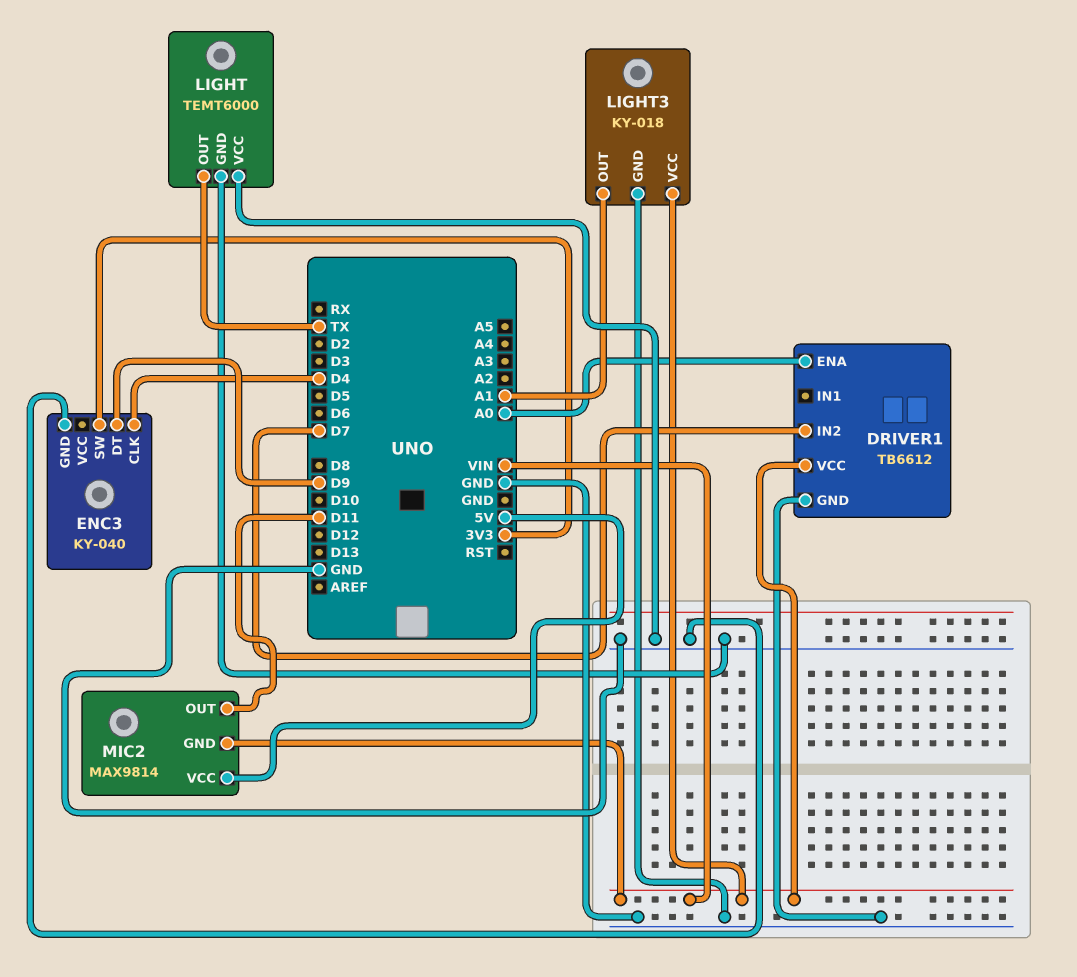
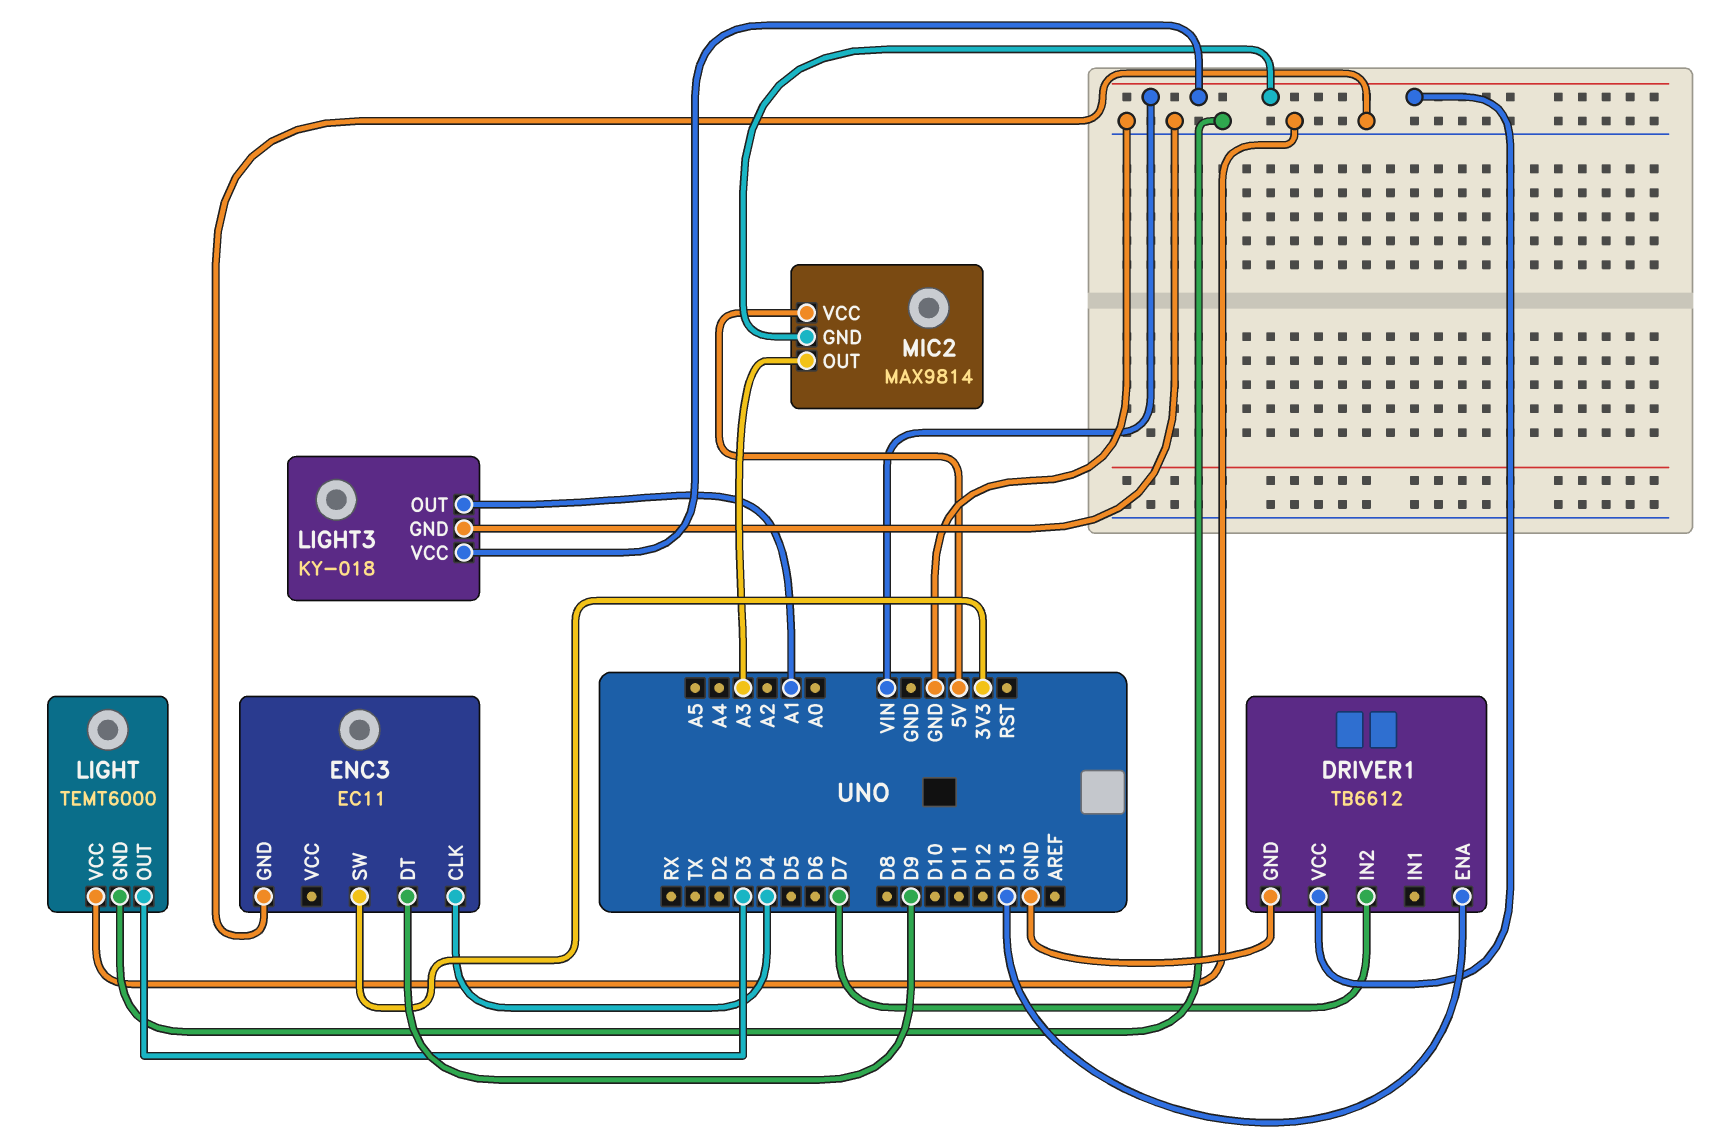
DRIVER1 pin ENA: A0 -> D13
ENC3: KY-040 -> EC11
LIGHT pin OUT: TX -> D3
MIC2 pin OUT: D11 -> A3

